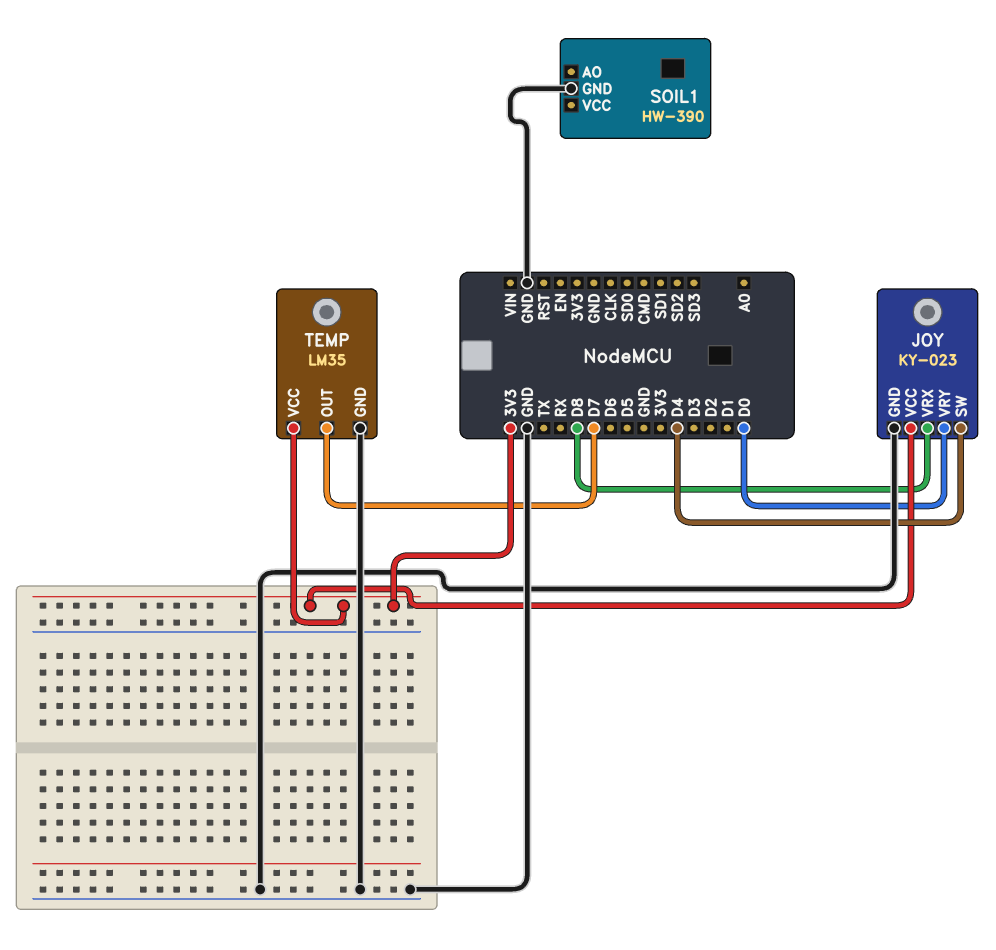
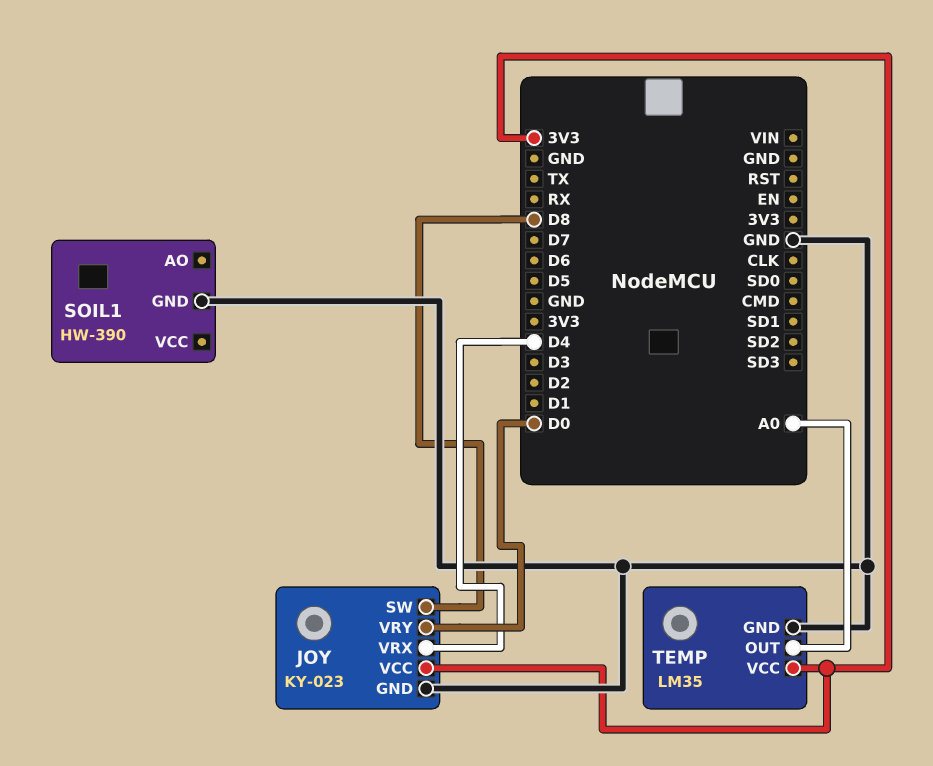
JOY pin SW: D4 -> D8
JOY pin VRX: D8 -> D4
TEMP pin OUT: D7 -> A0

